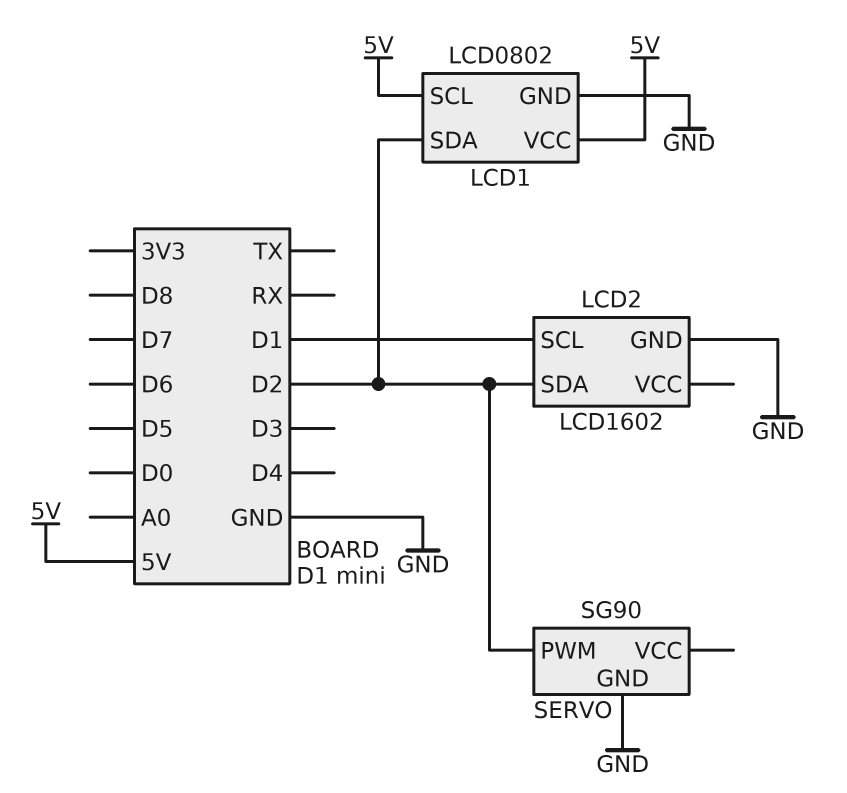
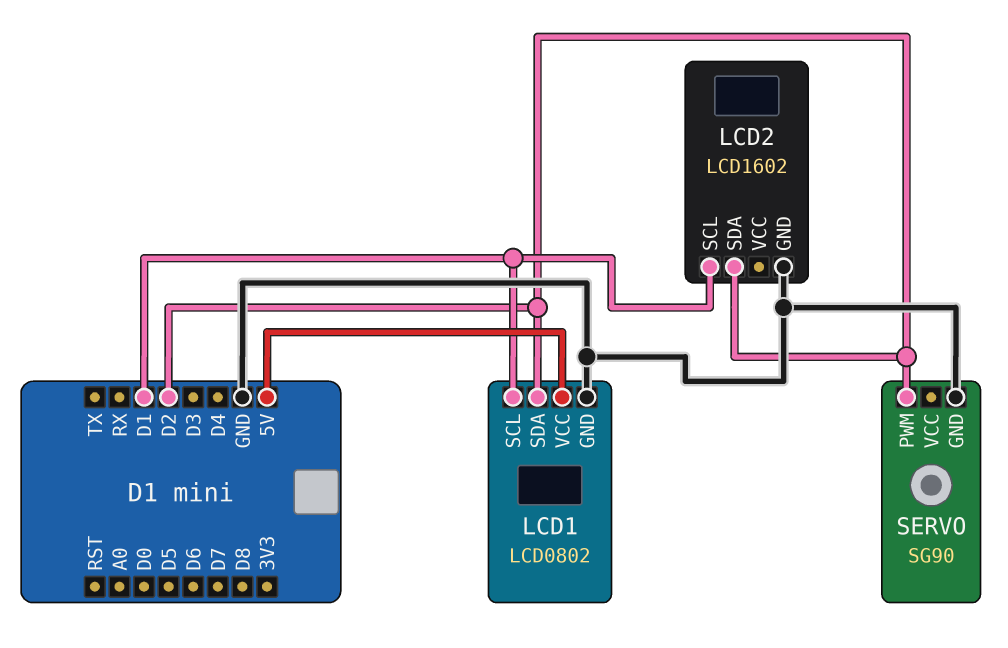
LCD1 pin SCL: 5V -> D1

